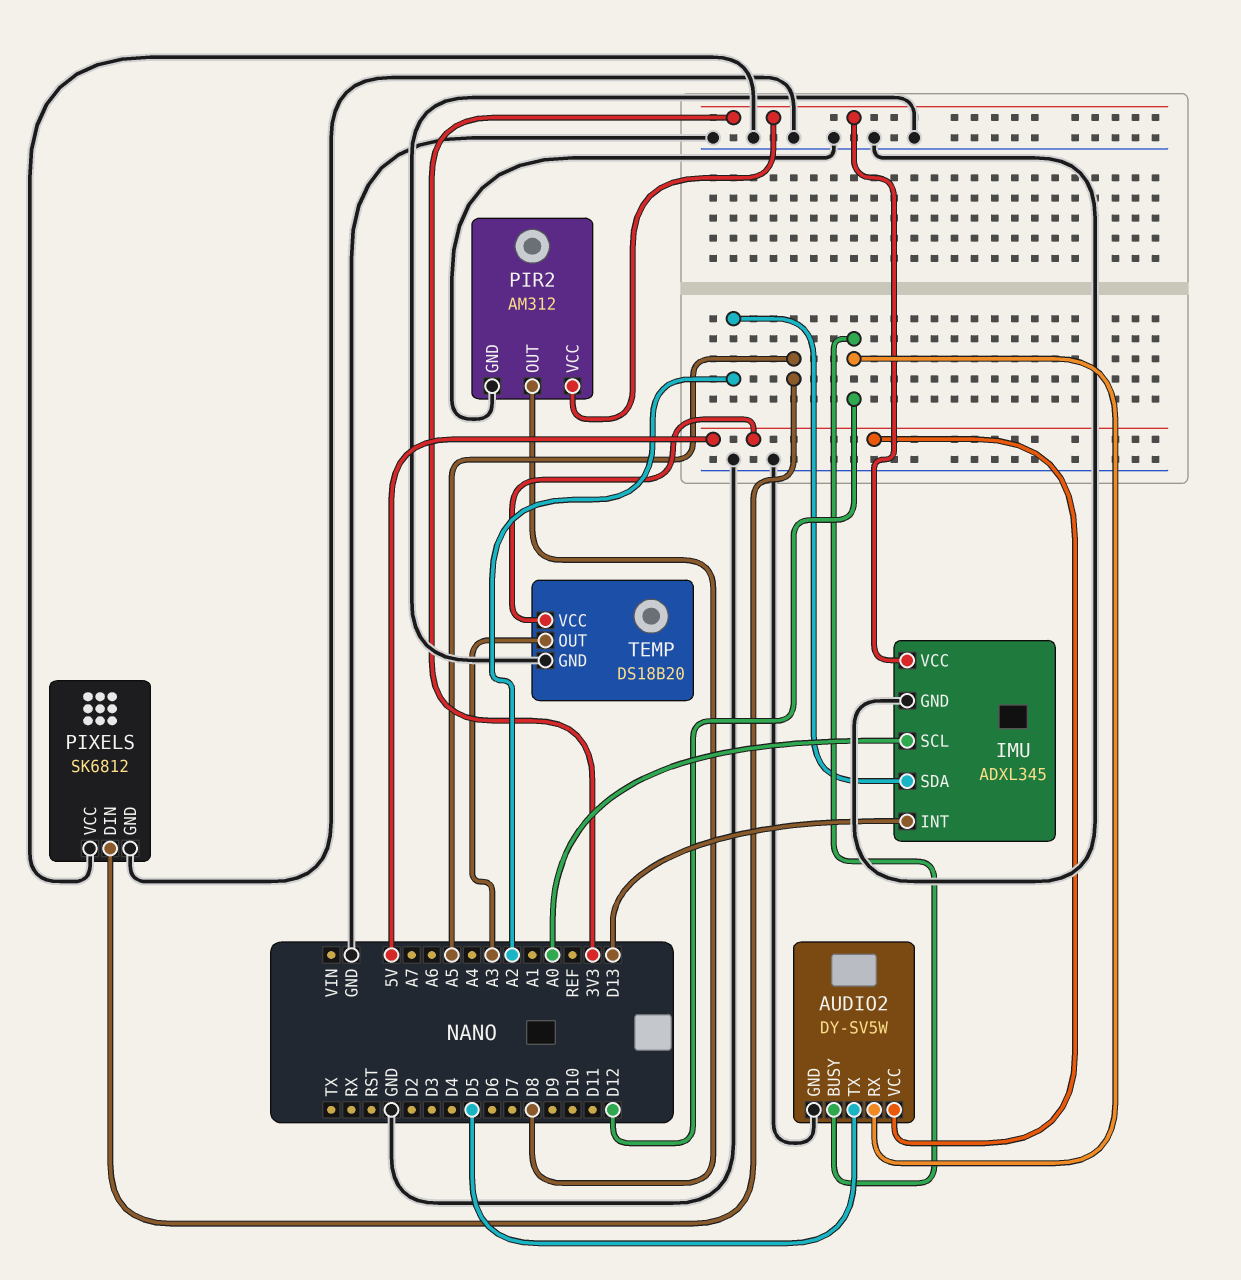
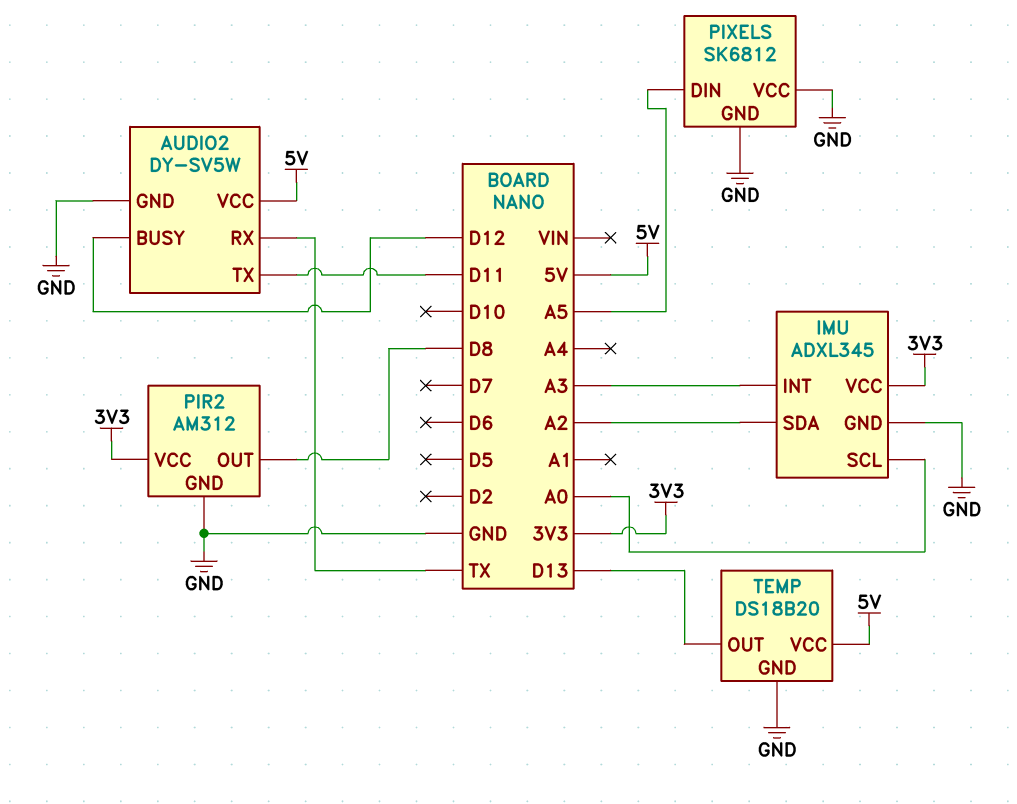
AUDIO2 pin RX: D12 -> TX
AUDIO2 pin TX: D5 -> D11
IMU pin INT: D13 -> A3
TEMP pin OUT: A3 -> D13

